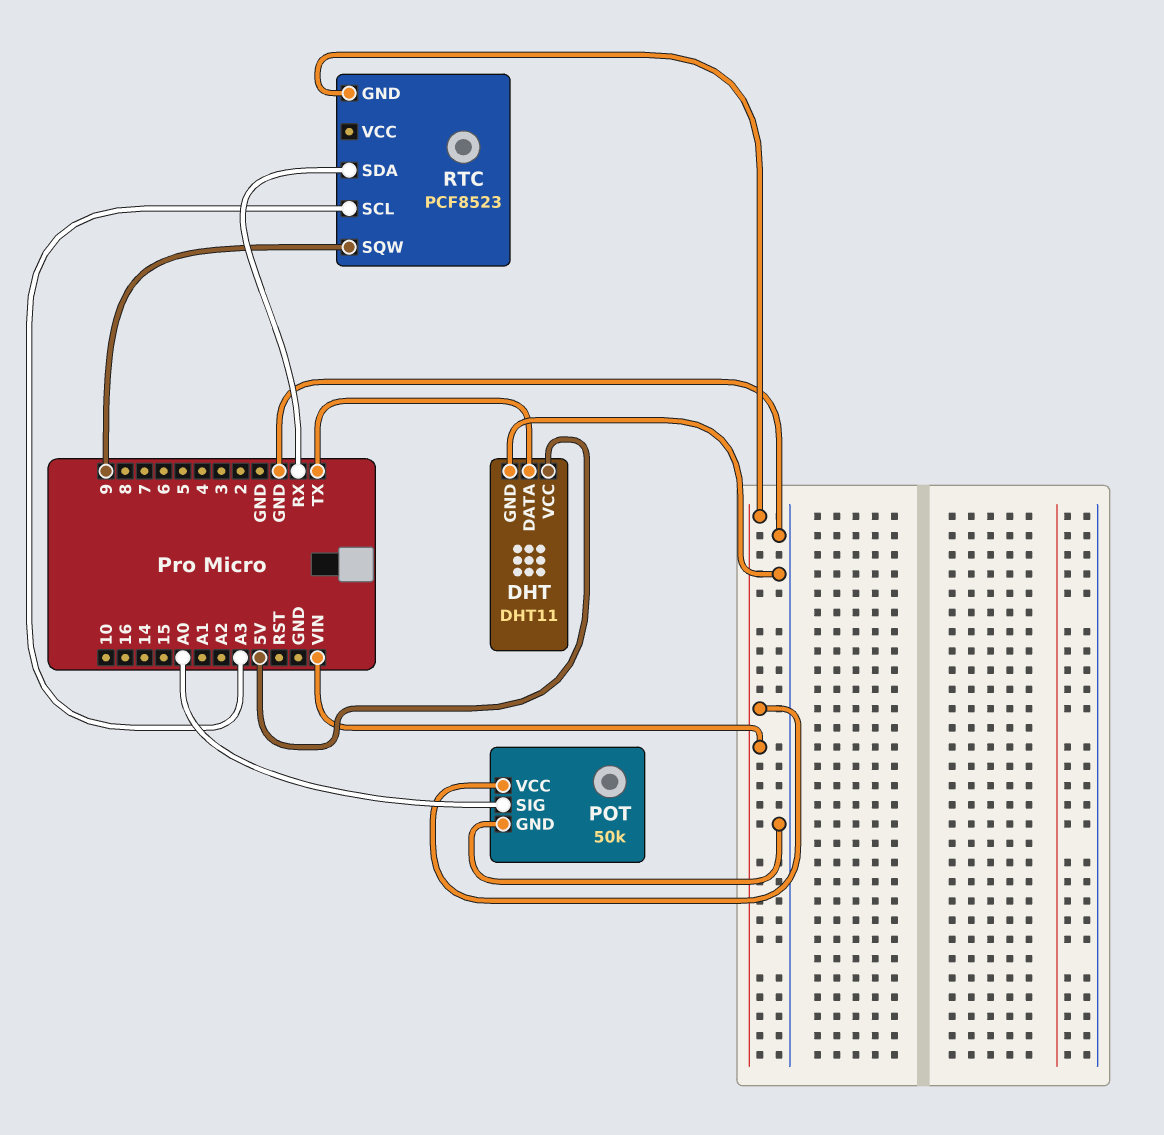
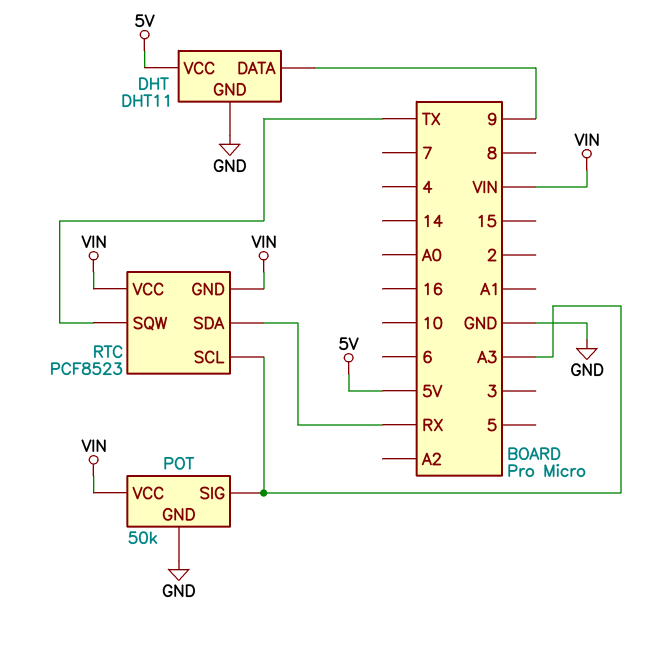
DHT pin DATA: TX -> 9
POT pin SIG: A0 -> A3
RTC pin SQW: 9 -> TX
RTC pin VCC: none -> VIN

